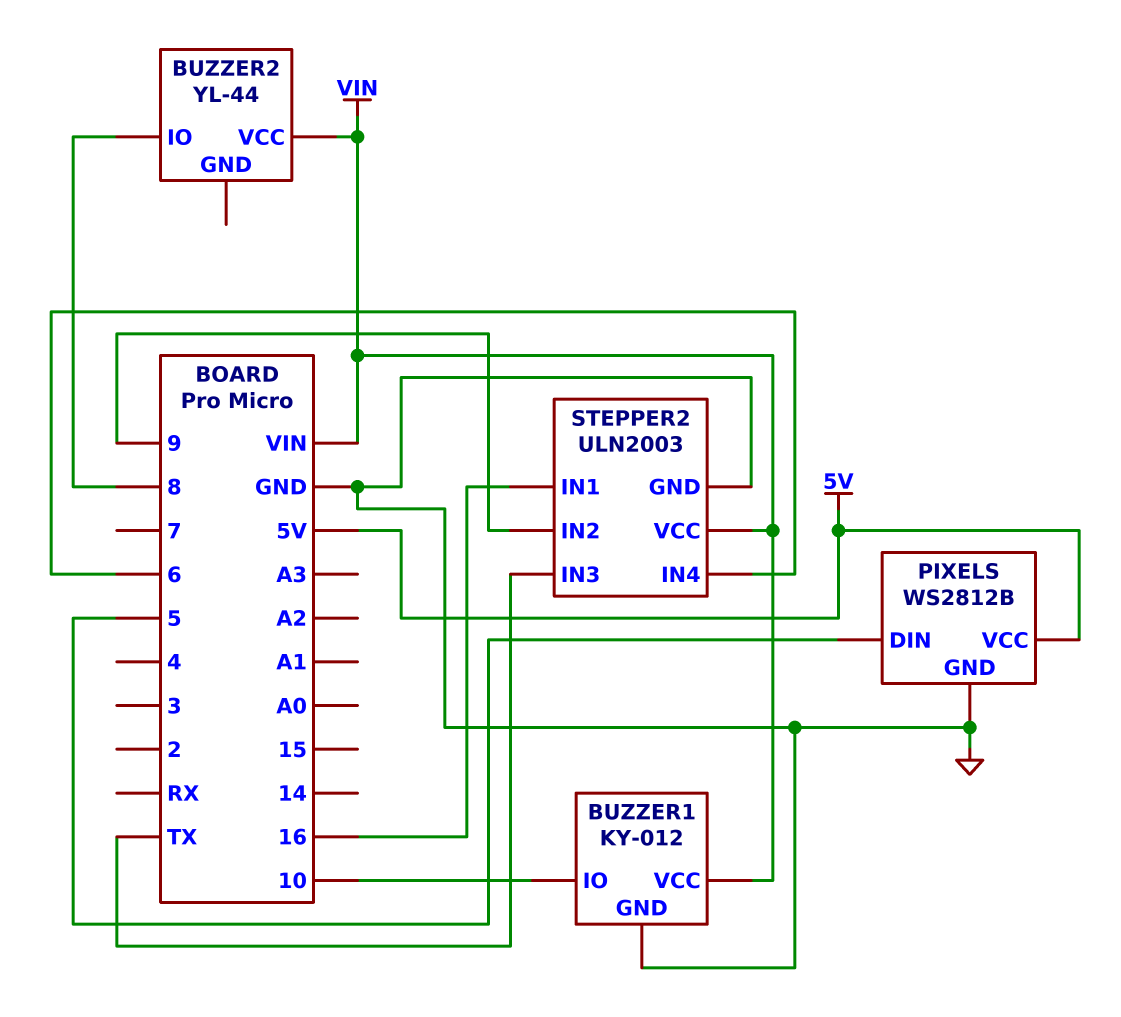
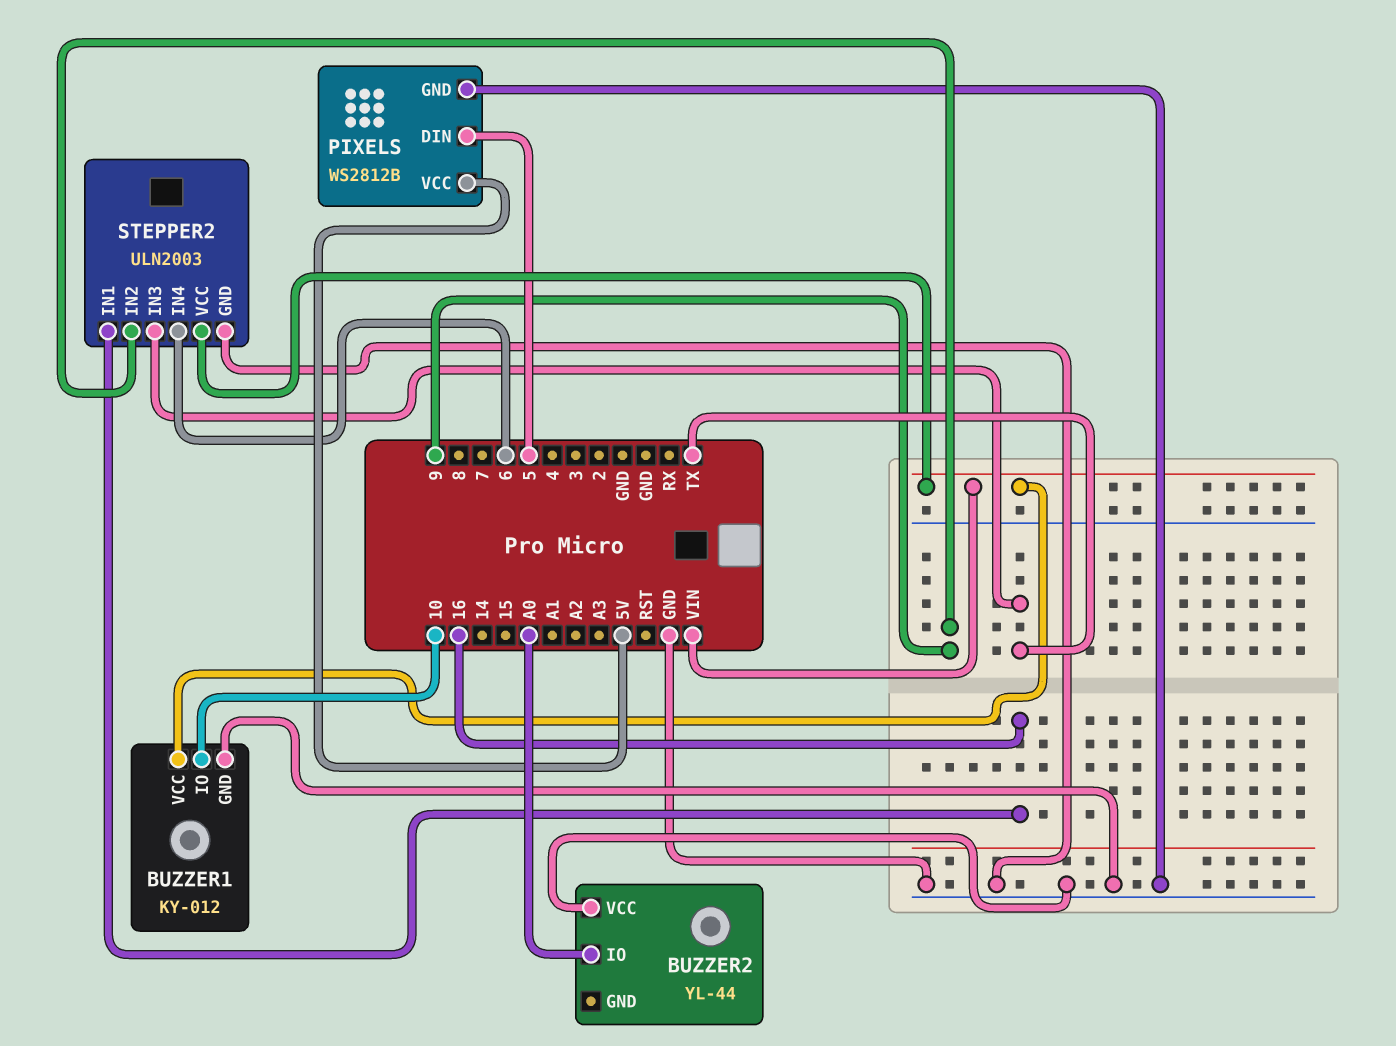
BUZZER2 pin IO: 8 -> A0
BUZZER2 pin VCC: VIN -> GND

